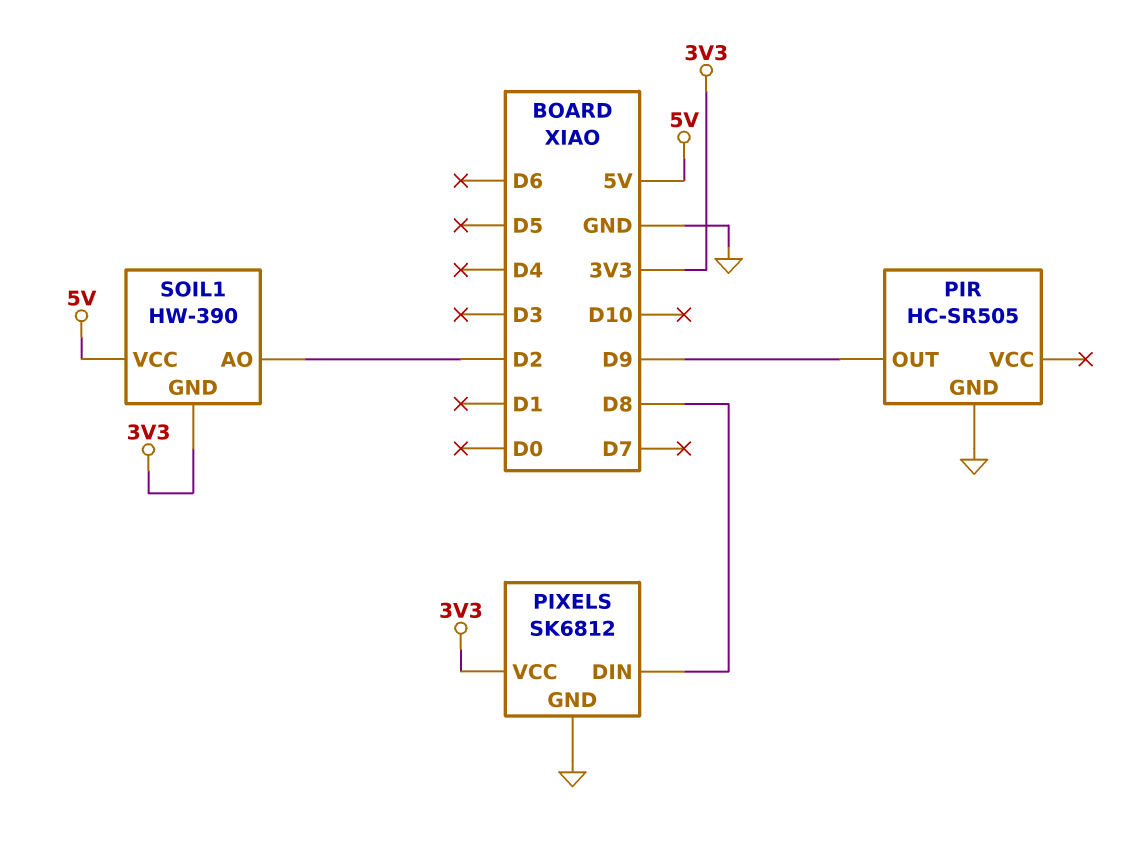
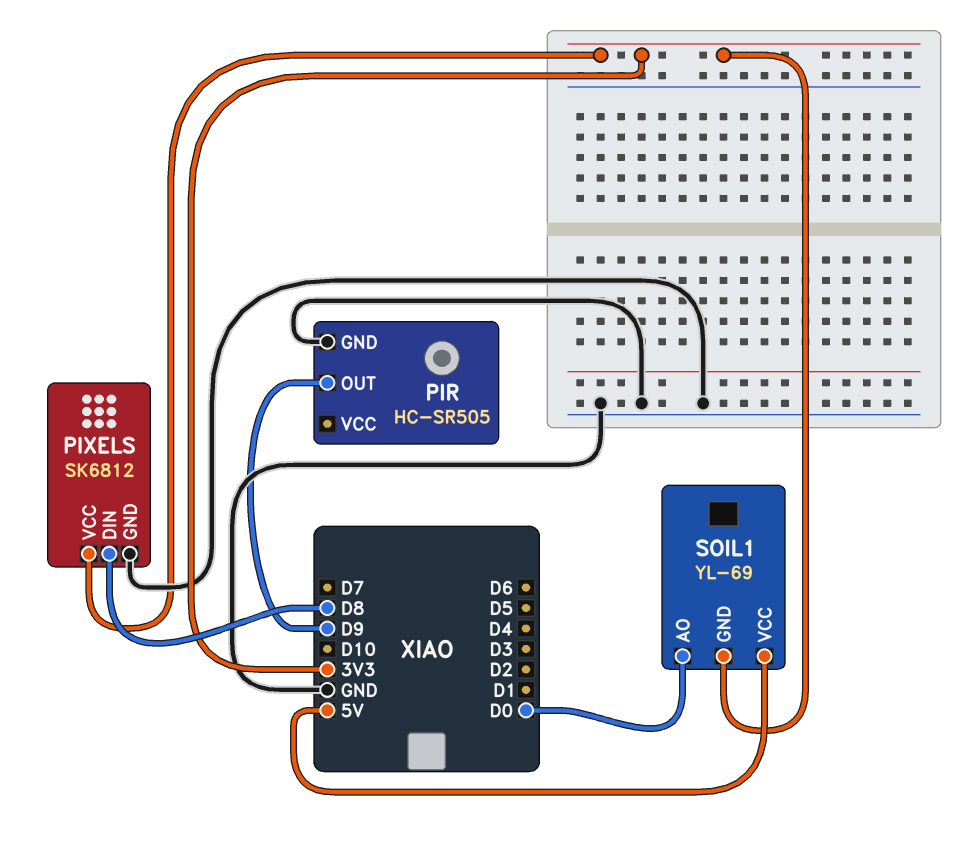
SOIL1: HW-390 -> YL-69
SOIL1 pin AO: D2 -> D0

